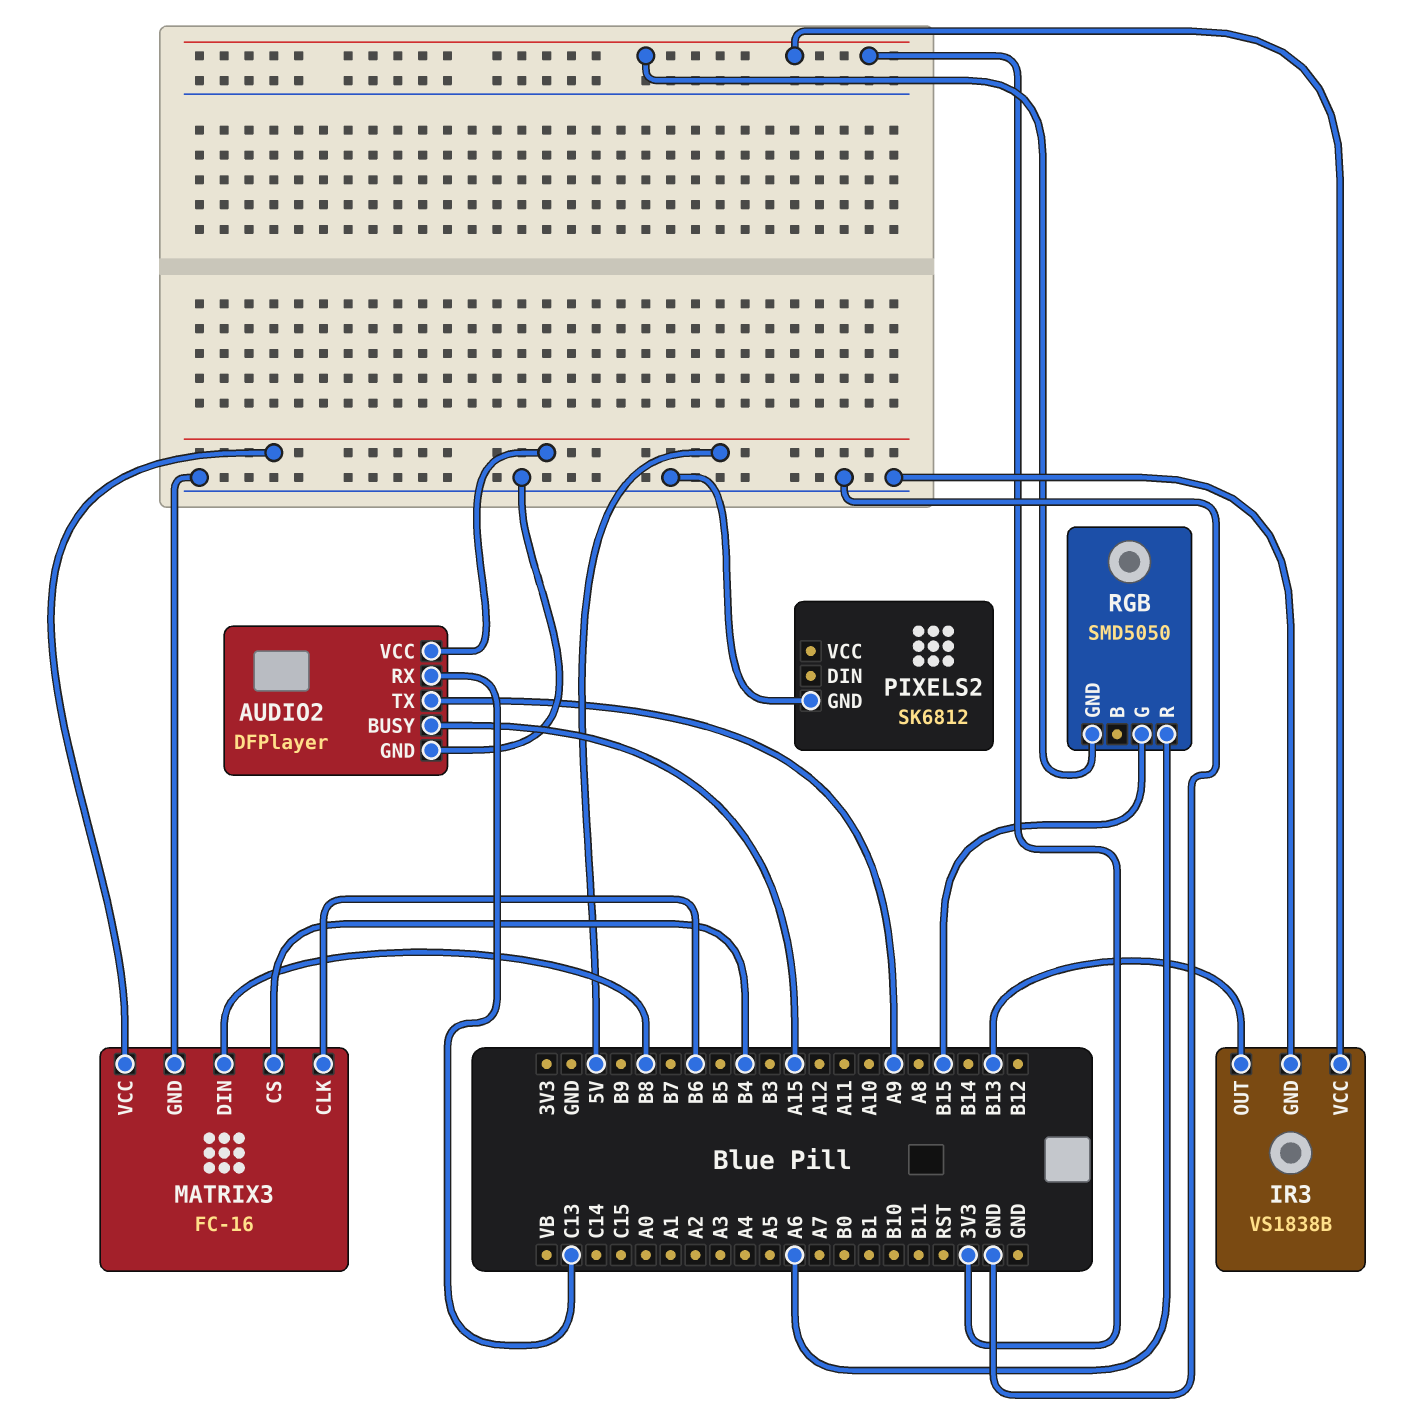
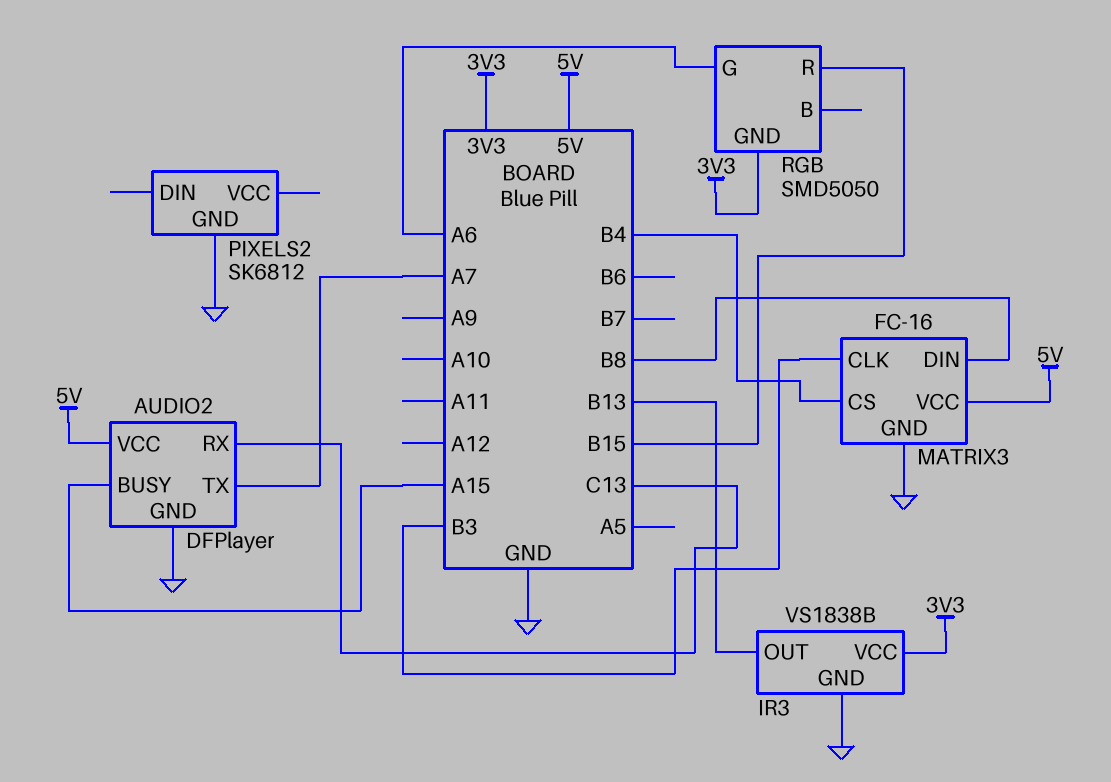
AUDIO2 pin TX: A9 -> A7
MATRIX3 pin CLK: B6 -> B3
RGB pin G: B15 -> A6
RGB pin R: A6 -> B15

